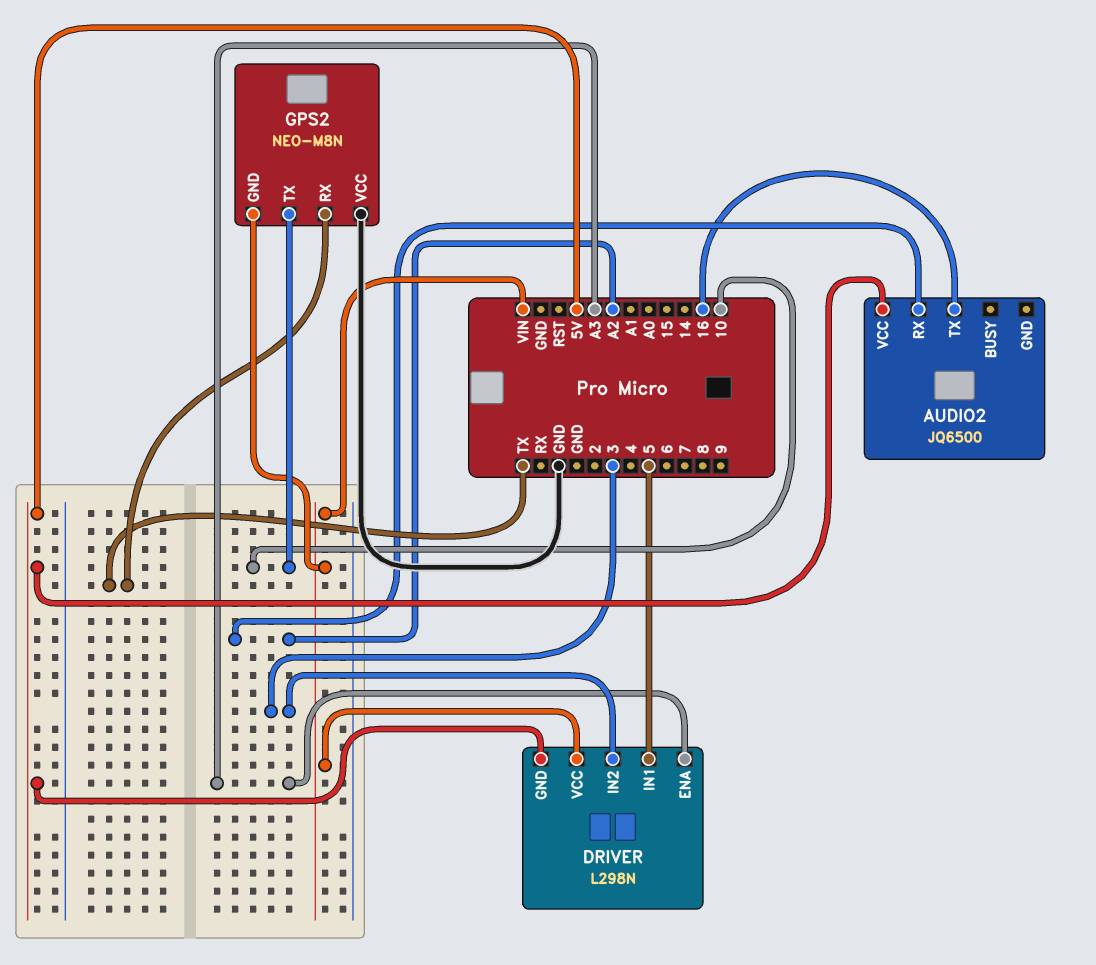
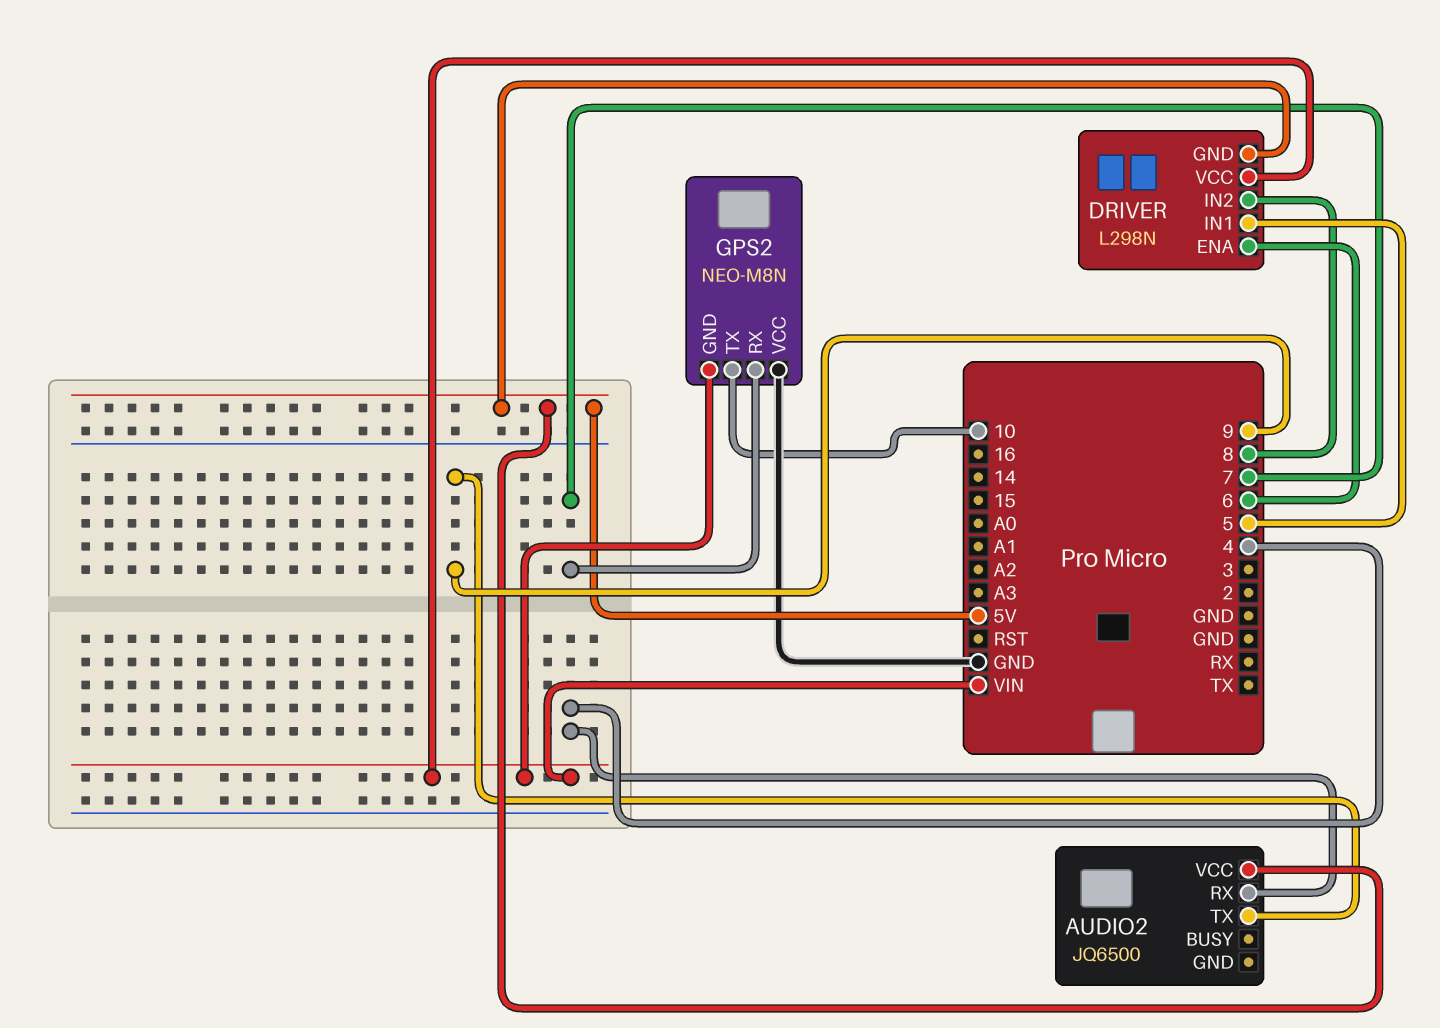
AUDIO2 pin RX: A2 -> 4
AUDIO2 pin TX: 16 -> 9
DRIVER pin ENA: A3 -> 6
DRIVER pin IN2: 3 -> 8
GPS2 pin RX: TX -> 7

